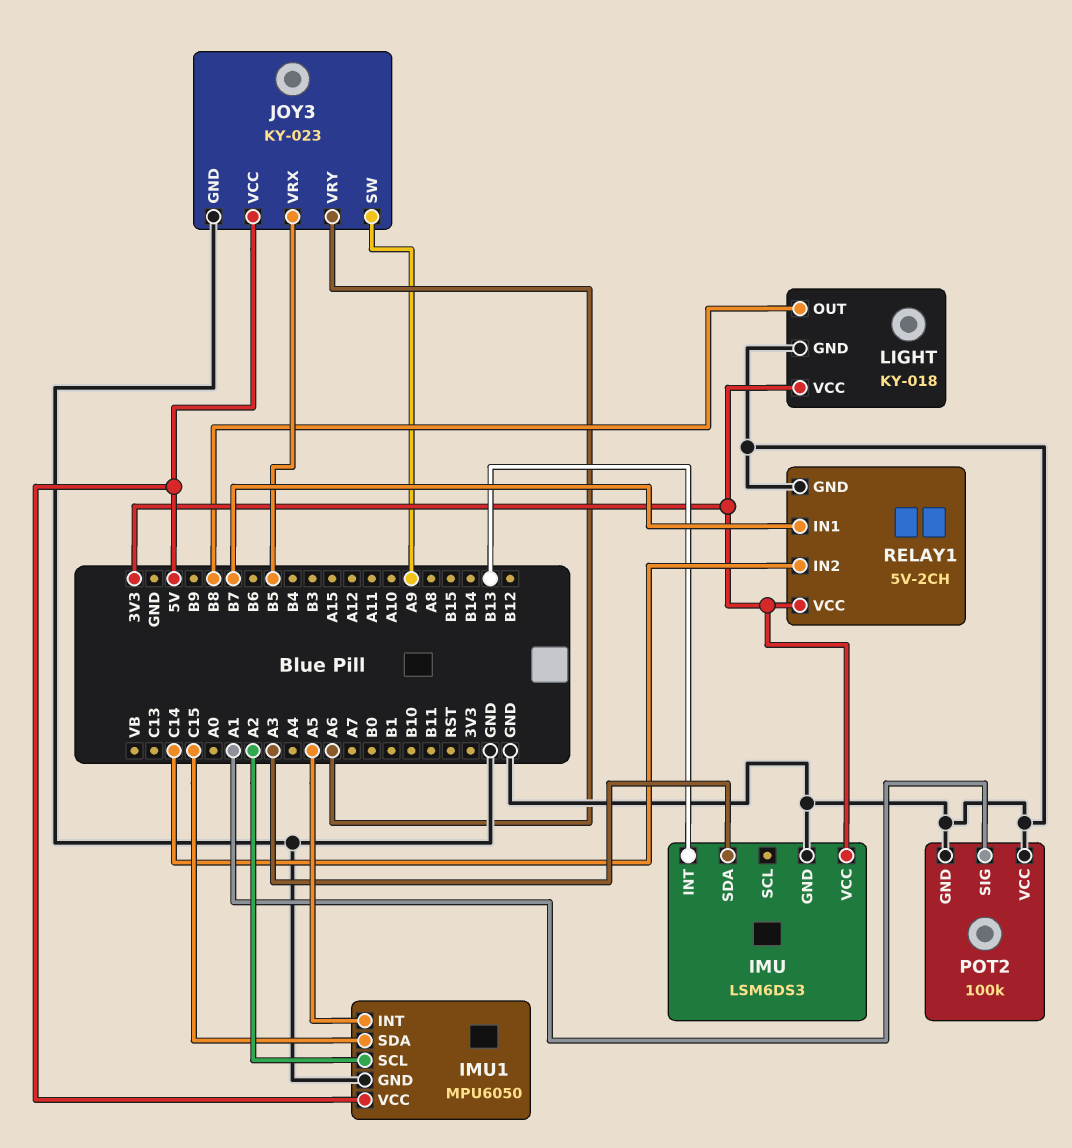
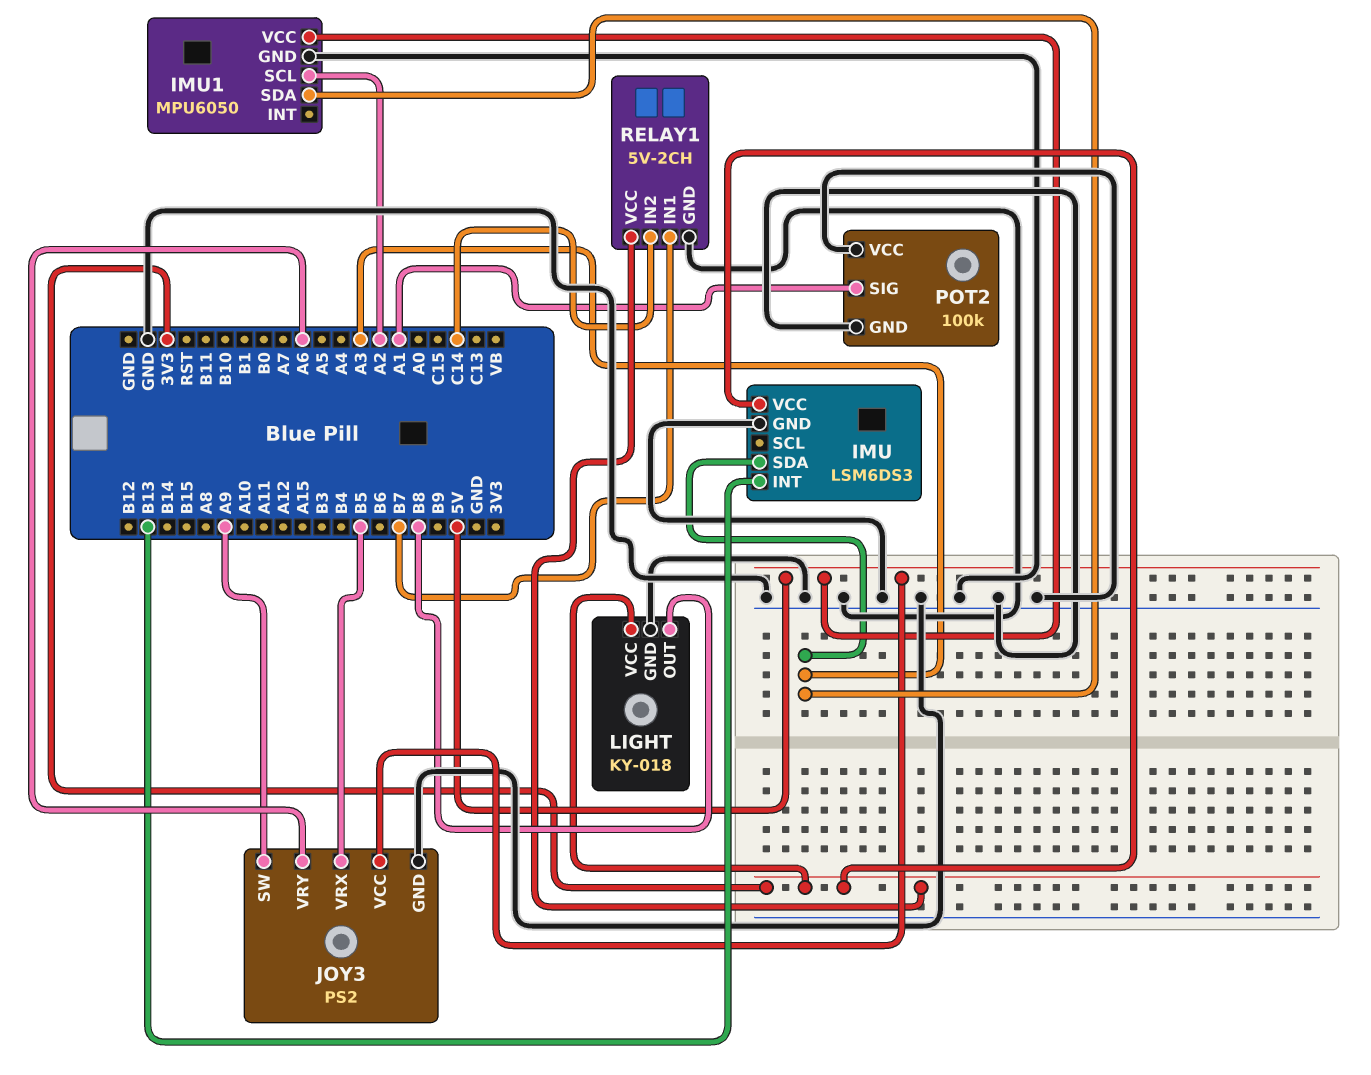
IMU1 pin INT: A5 -> none
IMU1 pin SDA: C15 -> A3
JOY3: KY-023 -> PS2

